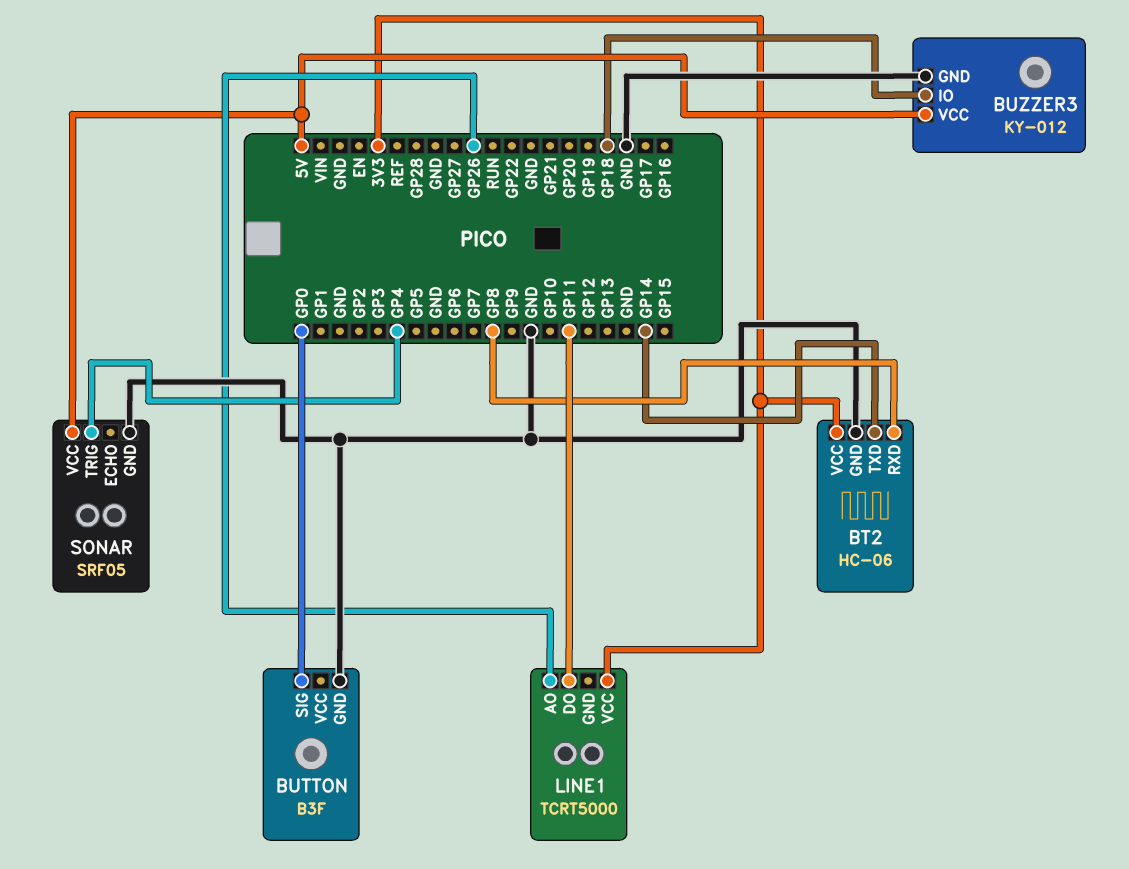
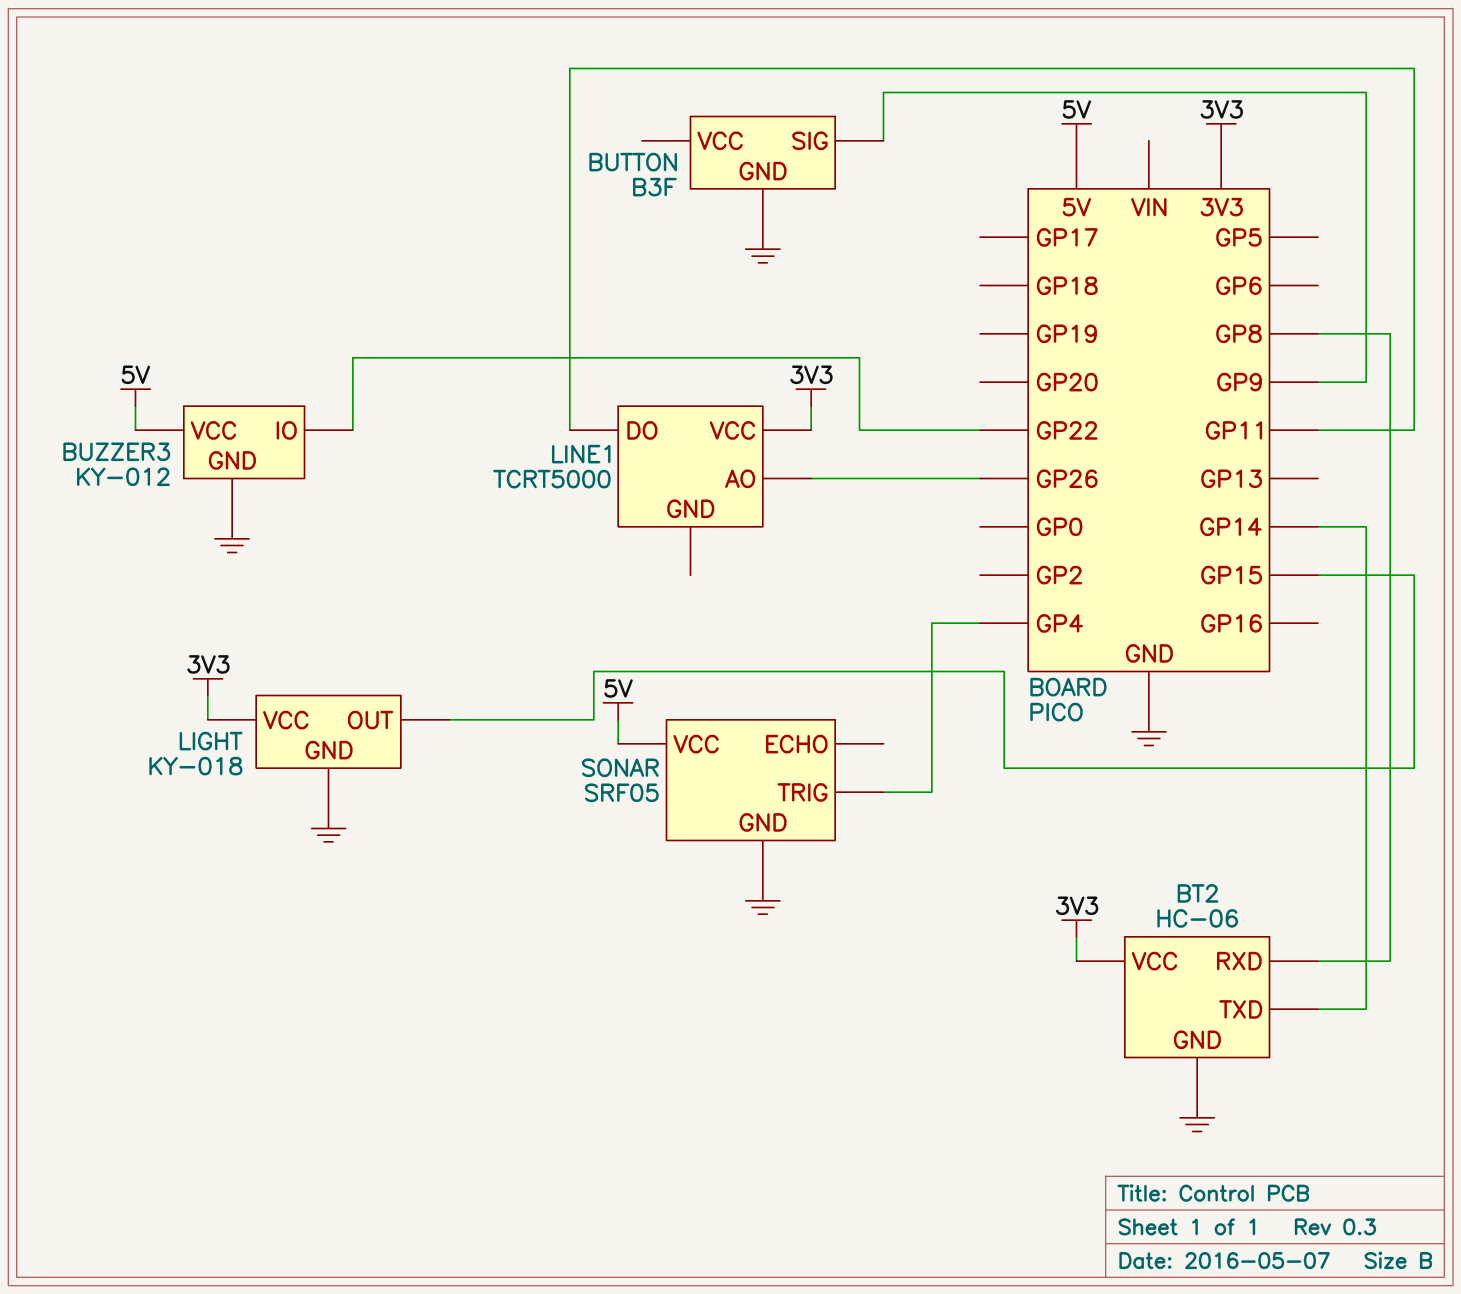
BUTTON pin SIG: GP0 -> GP9
BUZZER3 pin IO: GP18 -> GP22
LIGHT: none -> KY-018
LIGHT pin GND: none -> GND
LIGHT pin OUT: none -> GP15
LIGHT pin VCC: none -> 3V3

